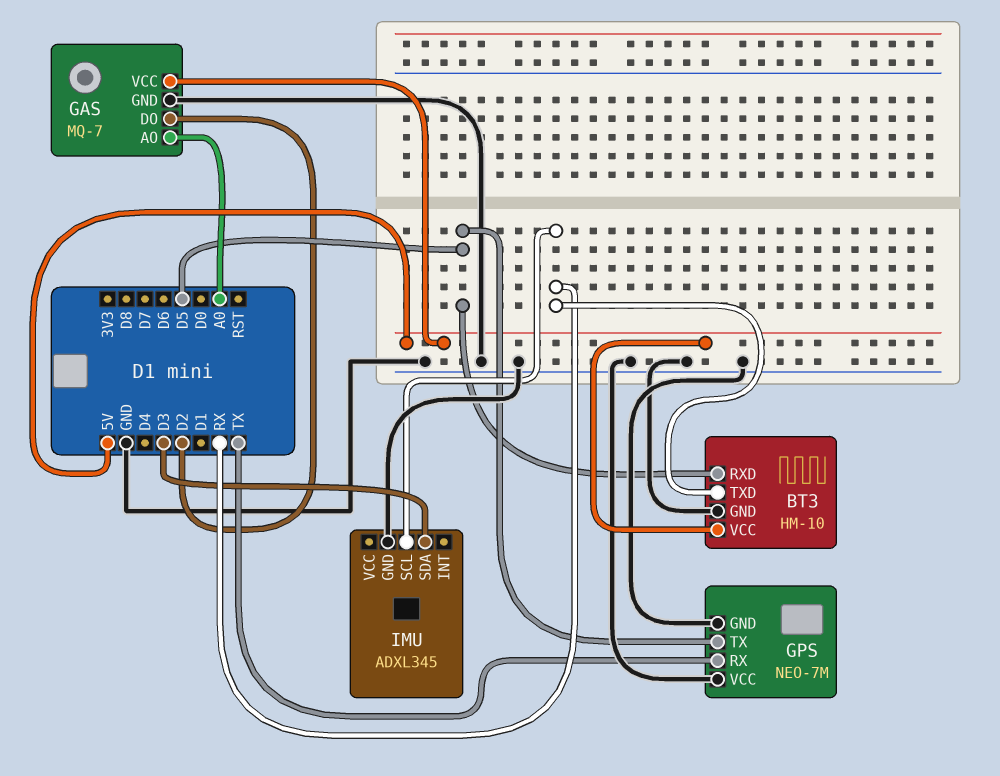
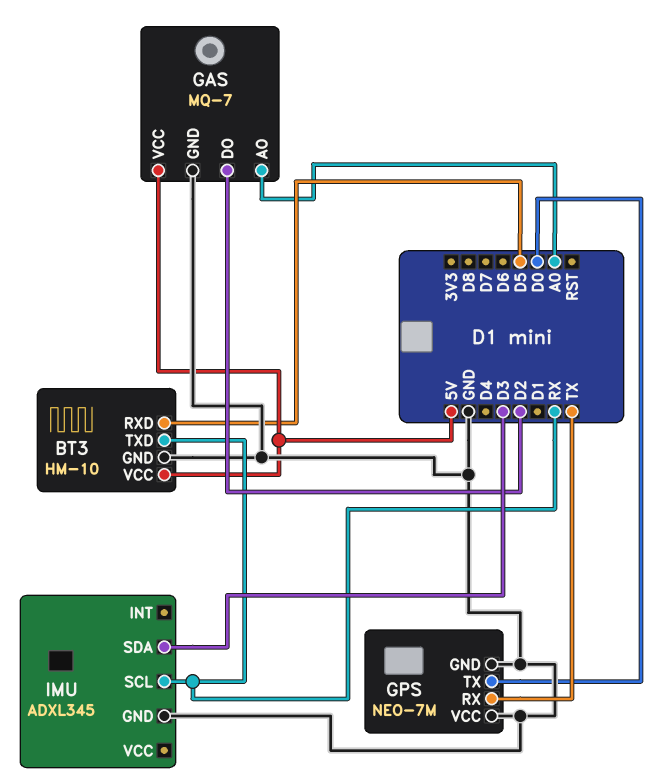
GPS pin TX: D5 -> D0

